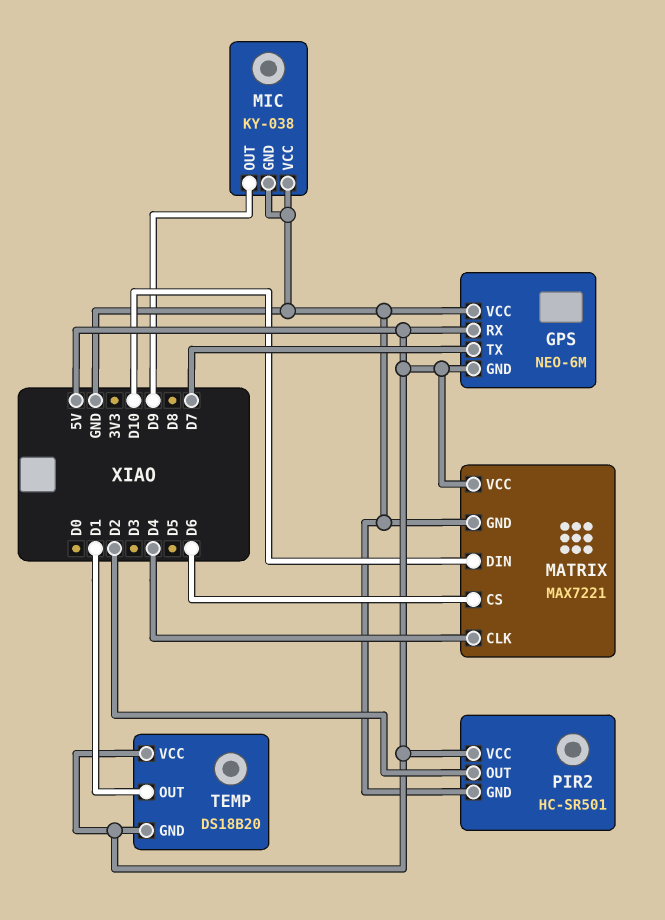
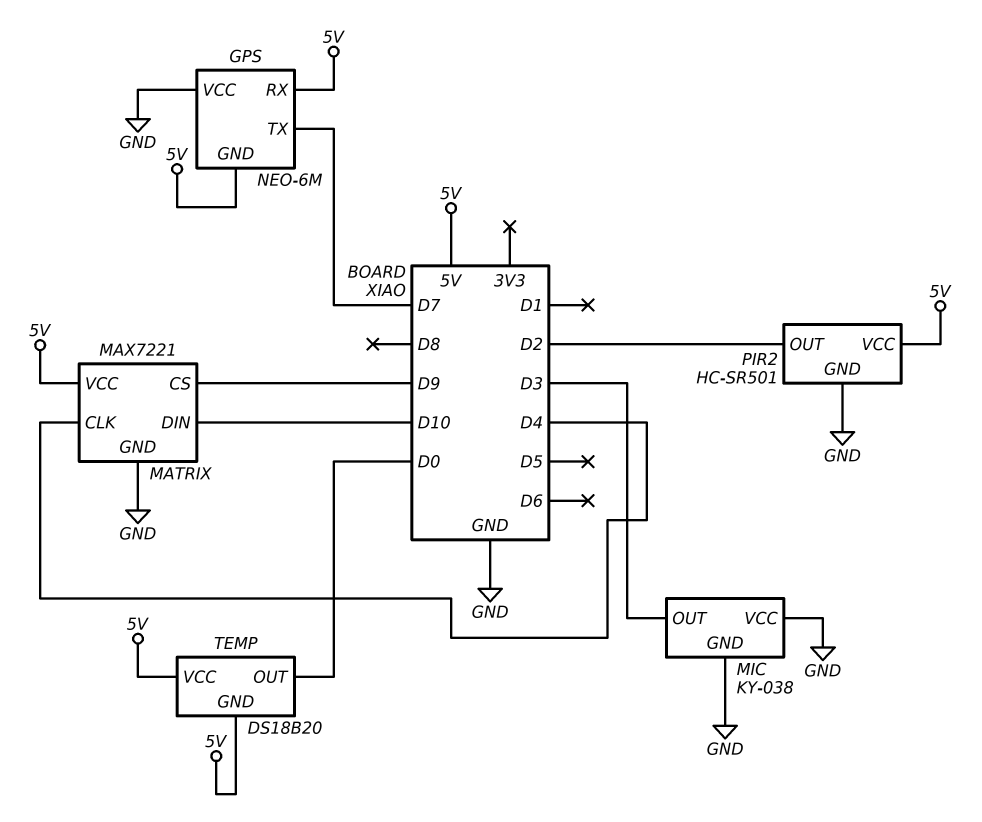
MATRIX pin CS: D6 -> D9
MIC pin OUT: D9 -> D3
TEMP pin OUT: D1 -> D0

